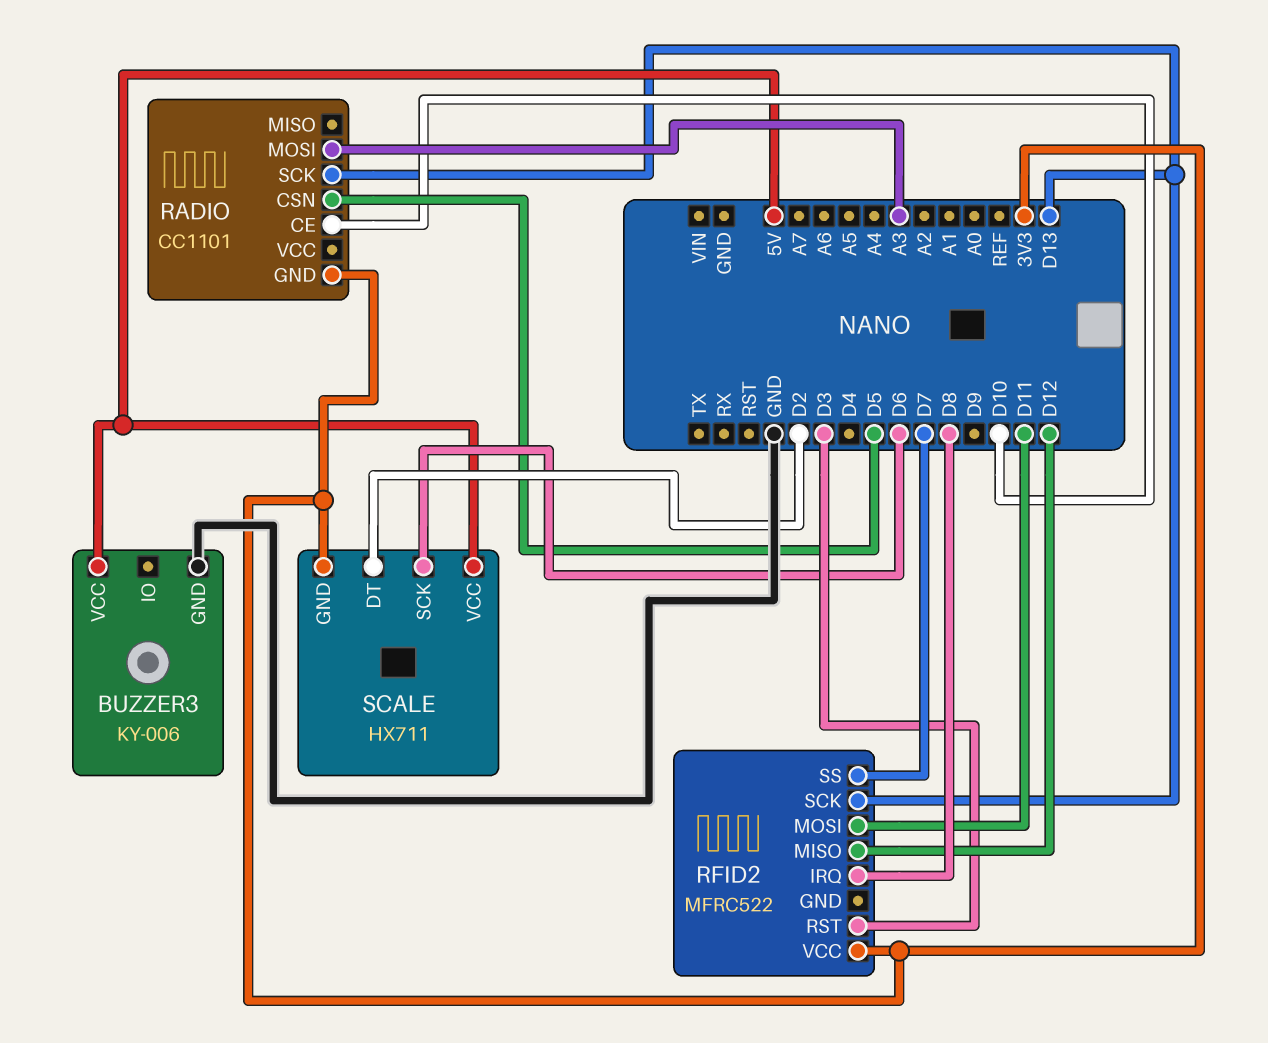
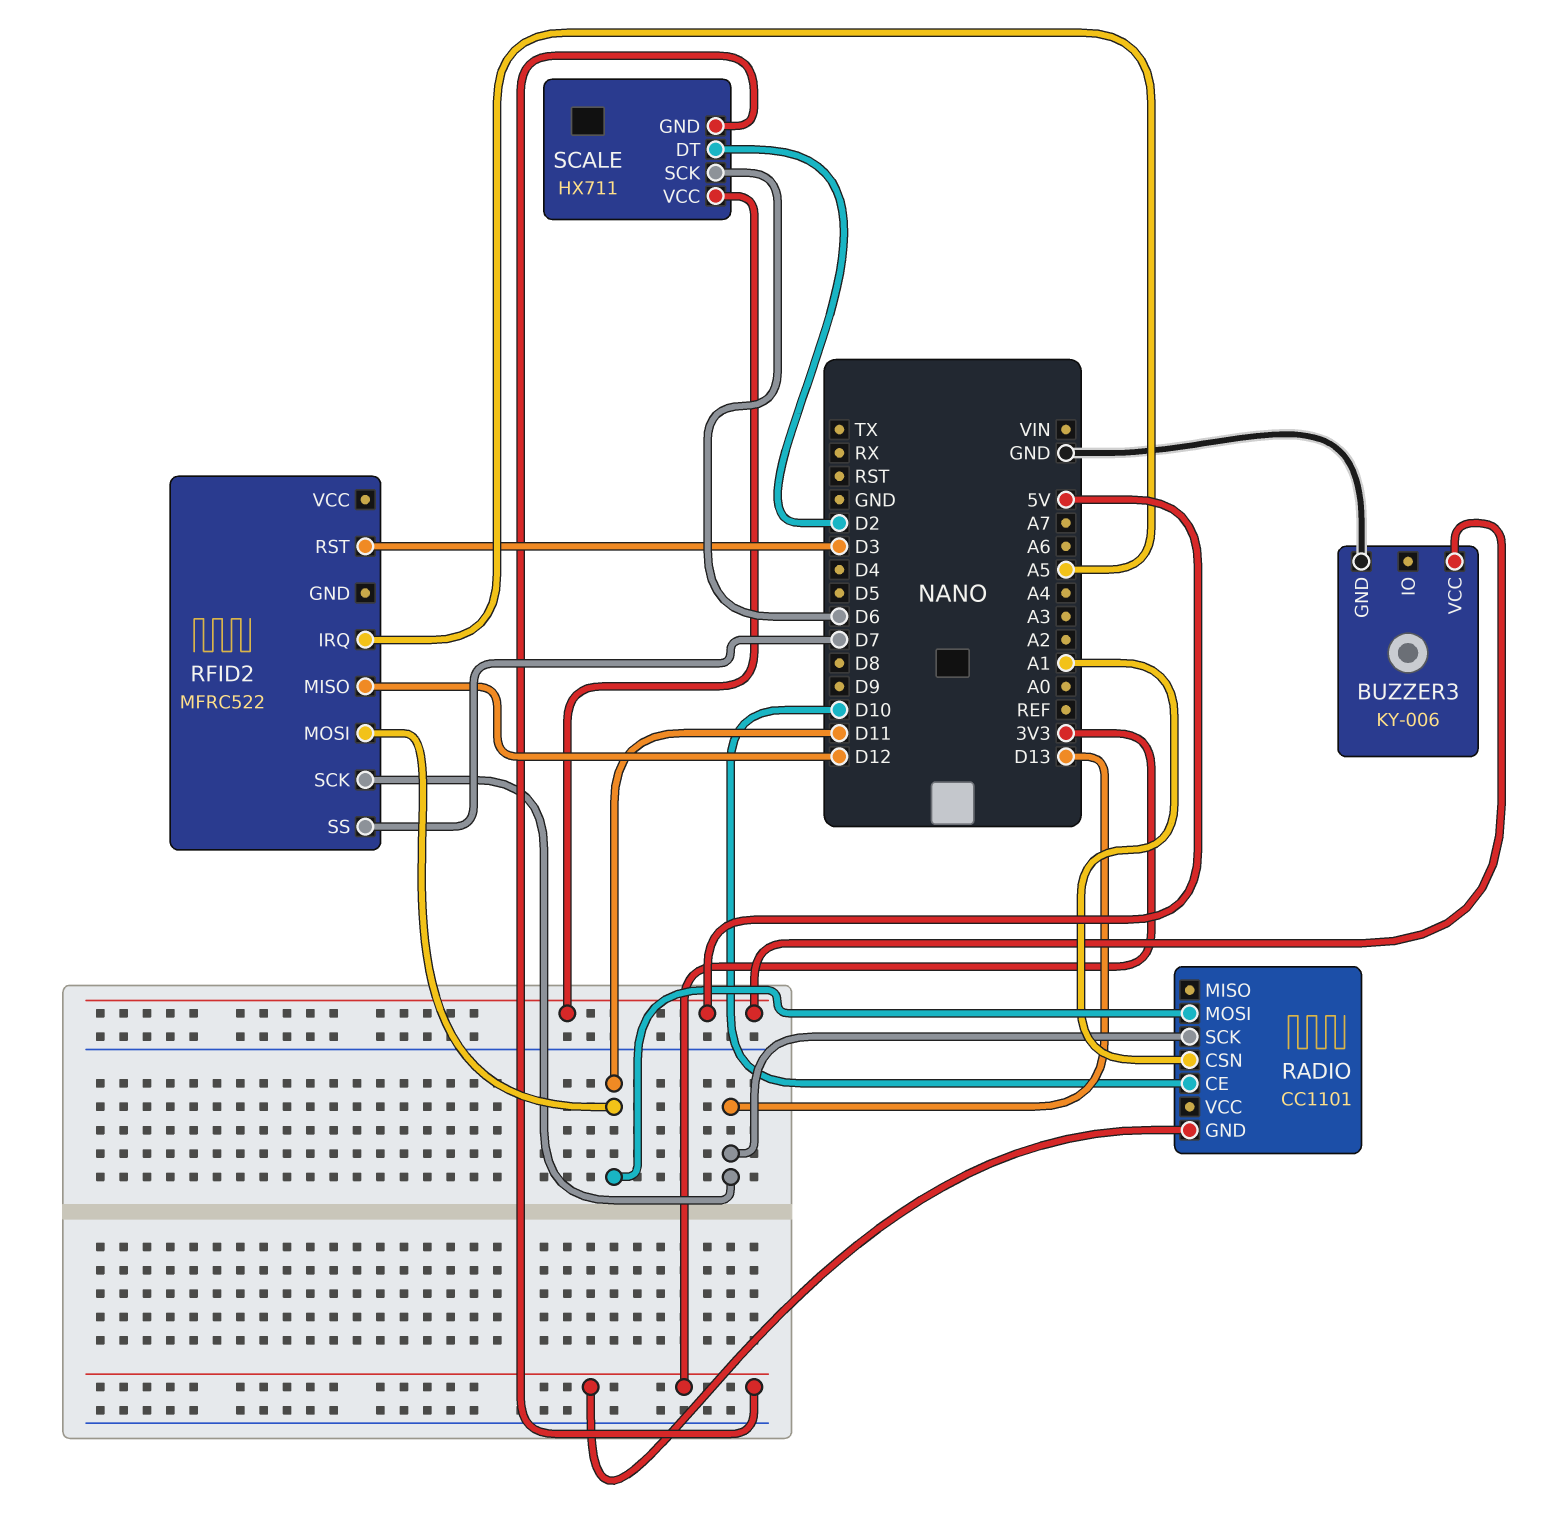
RADIO pin CSN: D5 -> A1
RADIO pin MOSI: A3 -> D11
RFID2 pin IRQ: D8 -> A5
RFID2 pin VCC: 3V3 -> none

